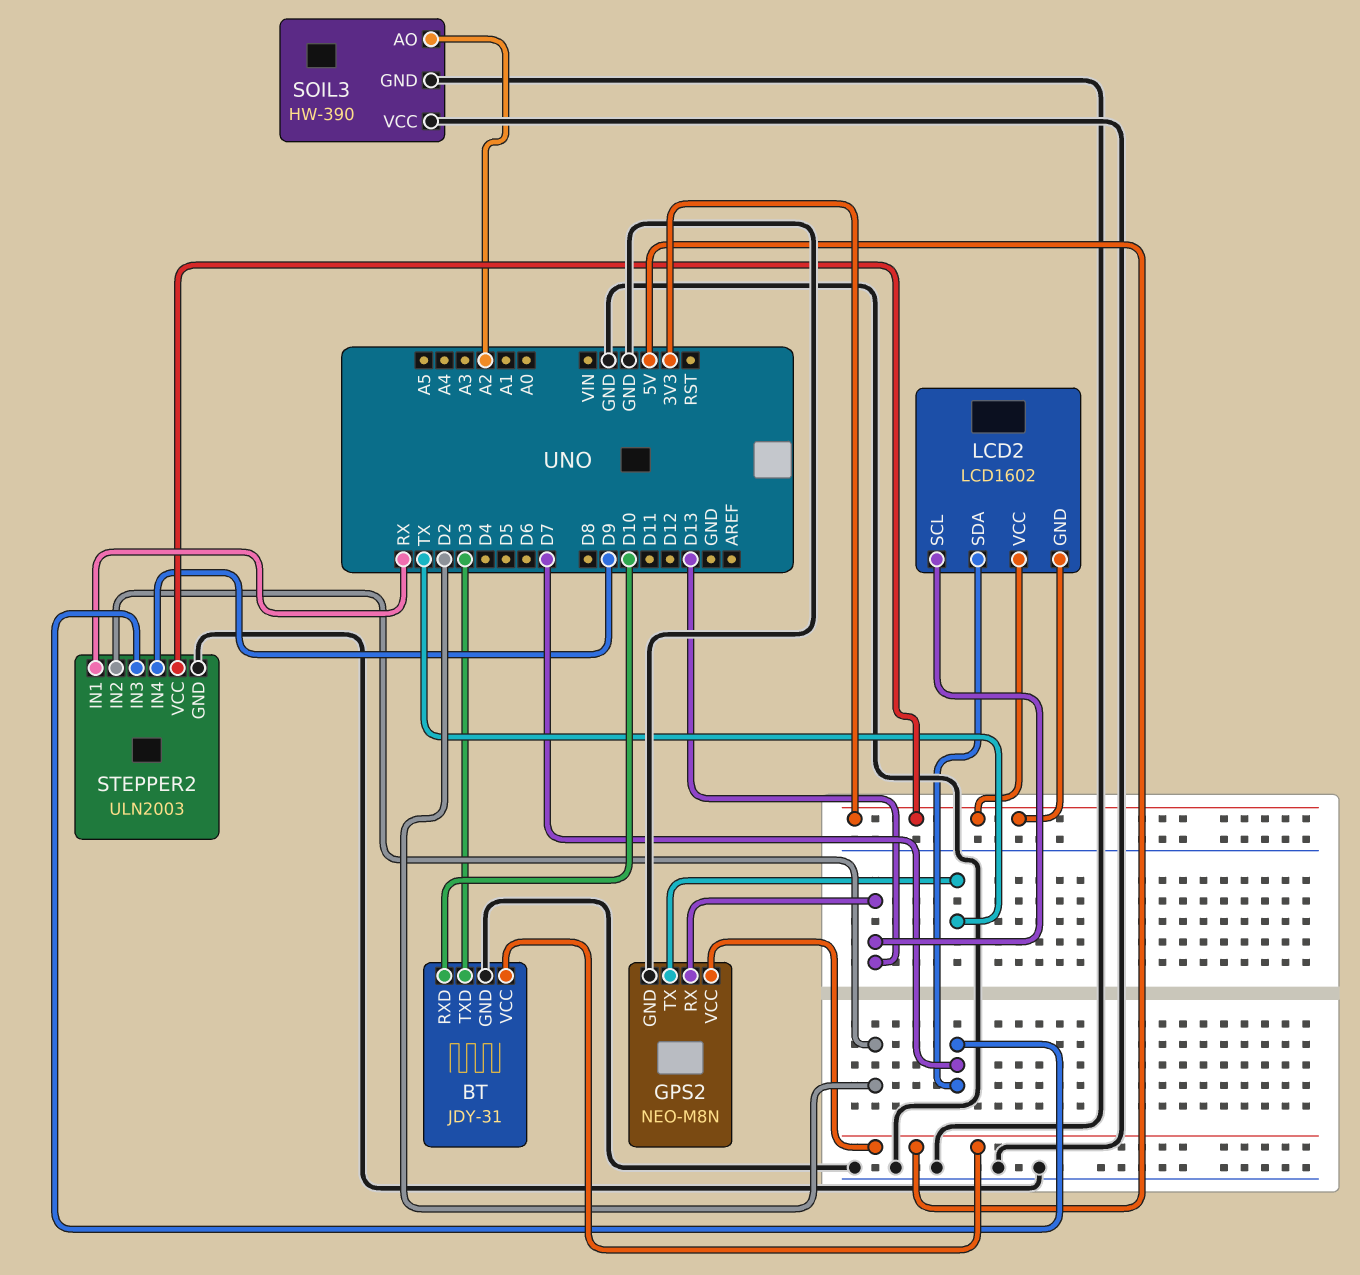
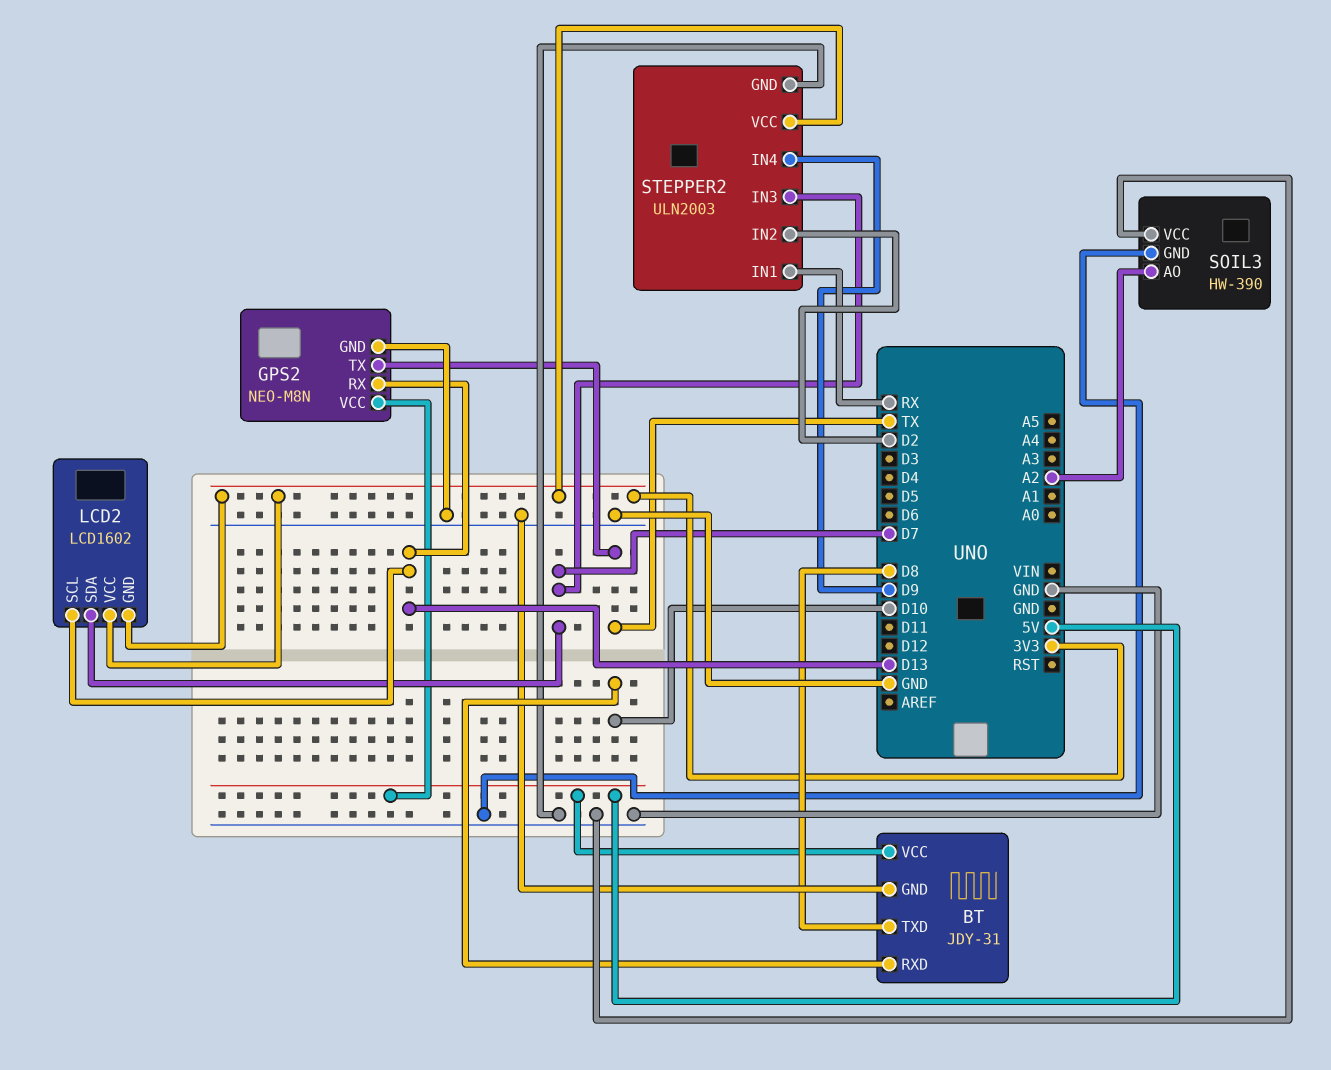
BT pin TXD: D3 -> D8

